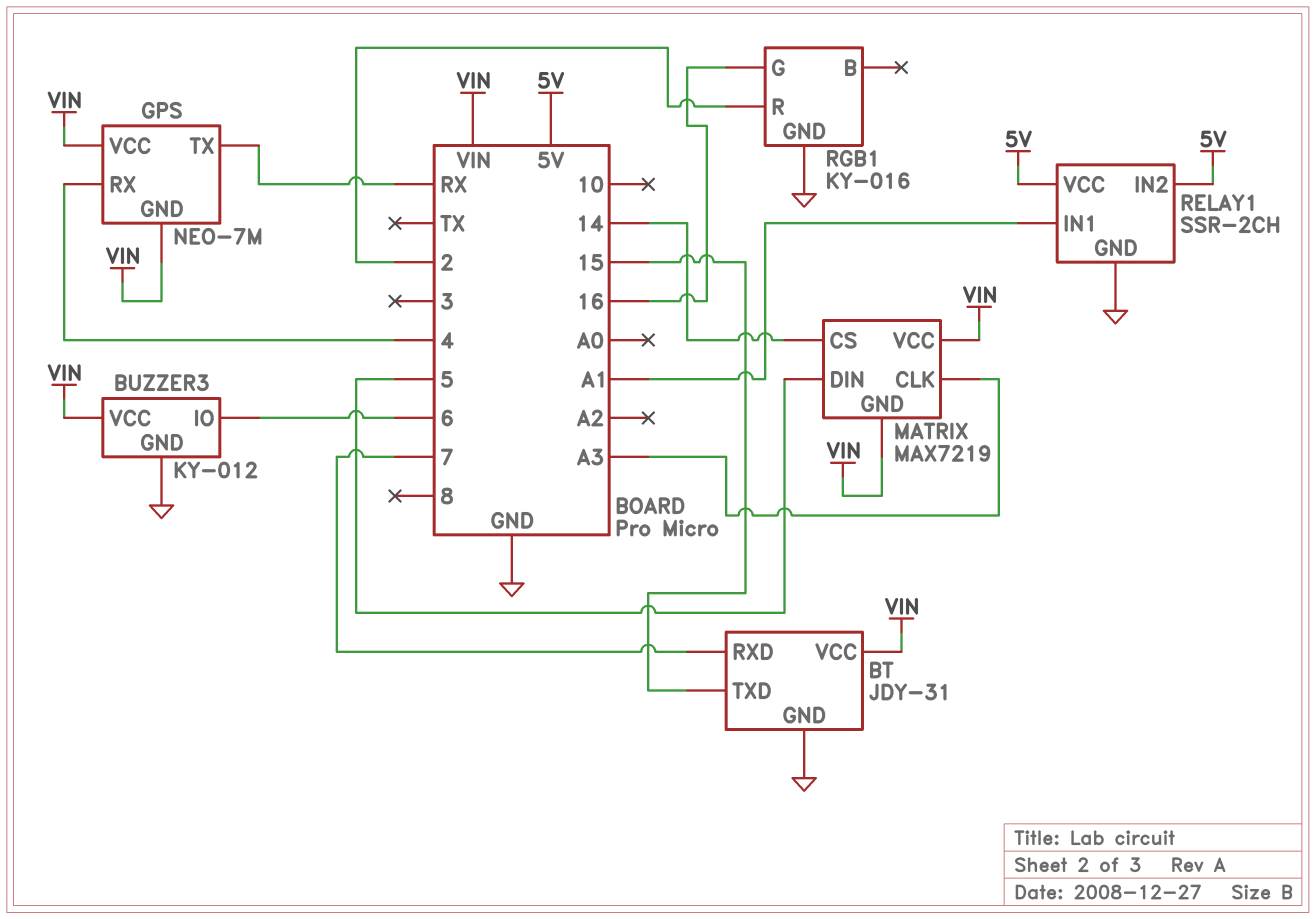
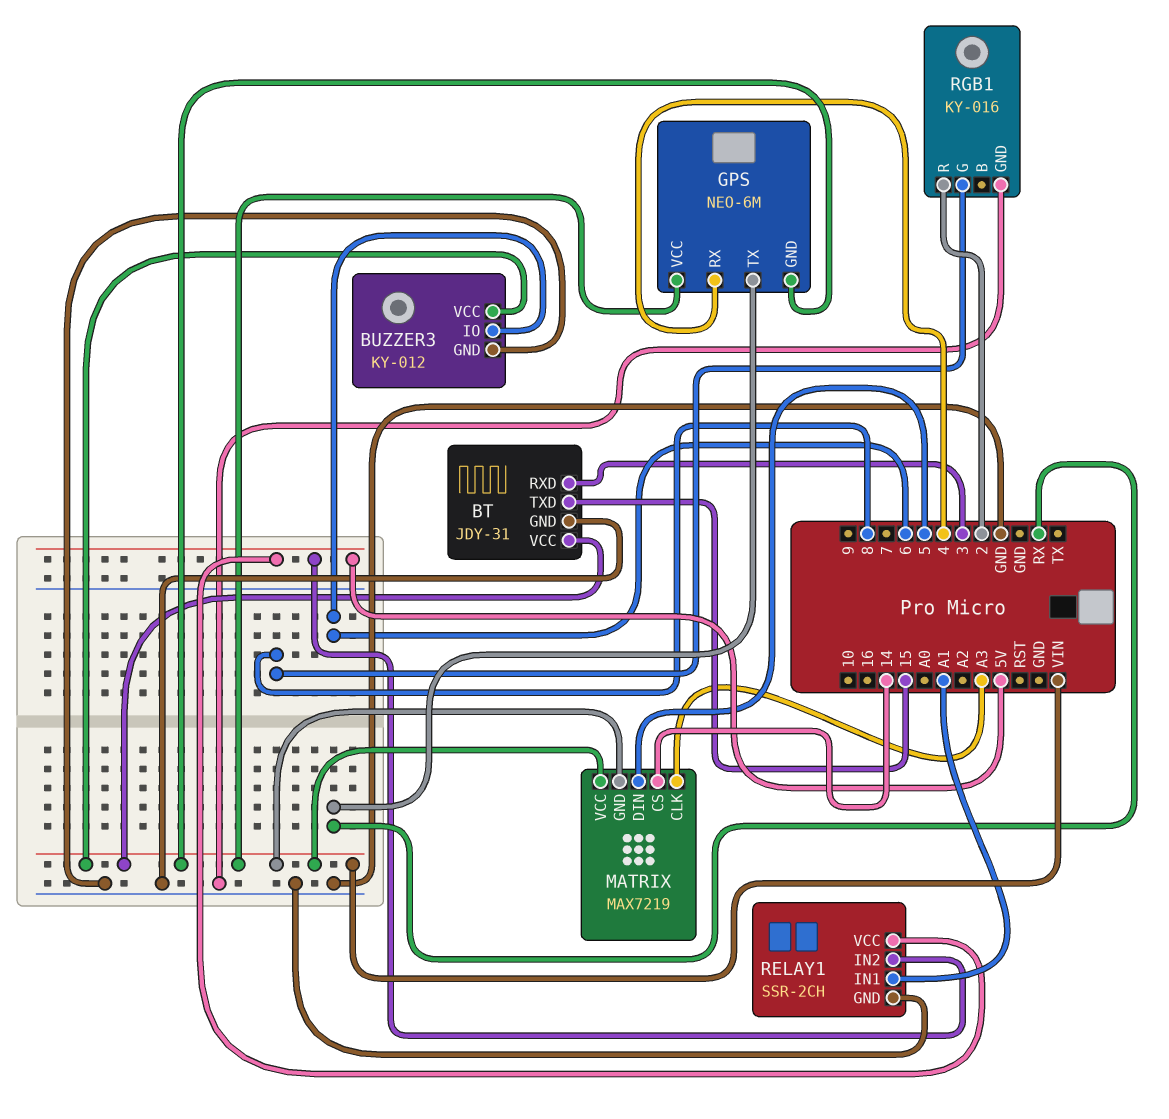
BT pin RXD: 7 -> 3
GPS: NEO-7M -> NEO-6M
RGB1 pin G: 16 -> 8

